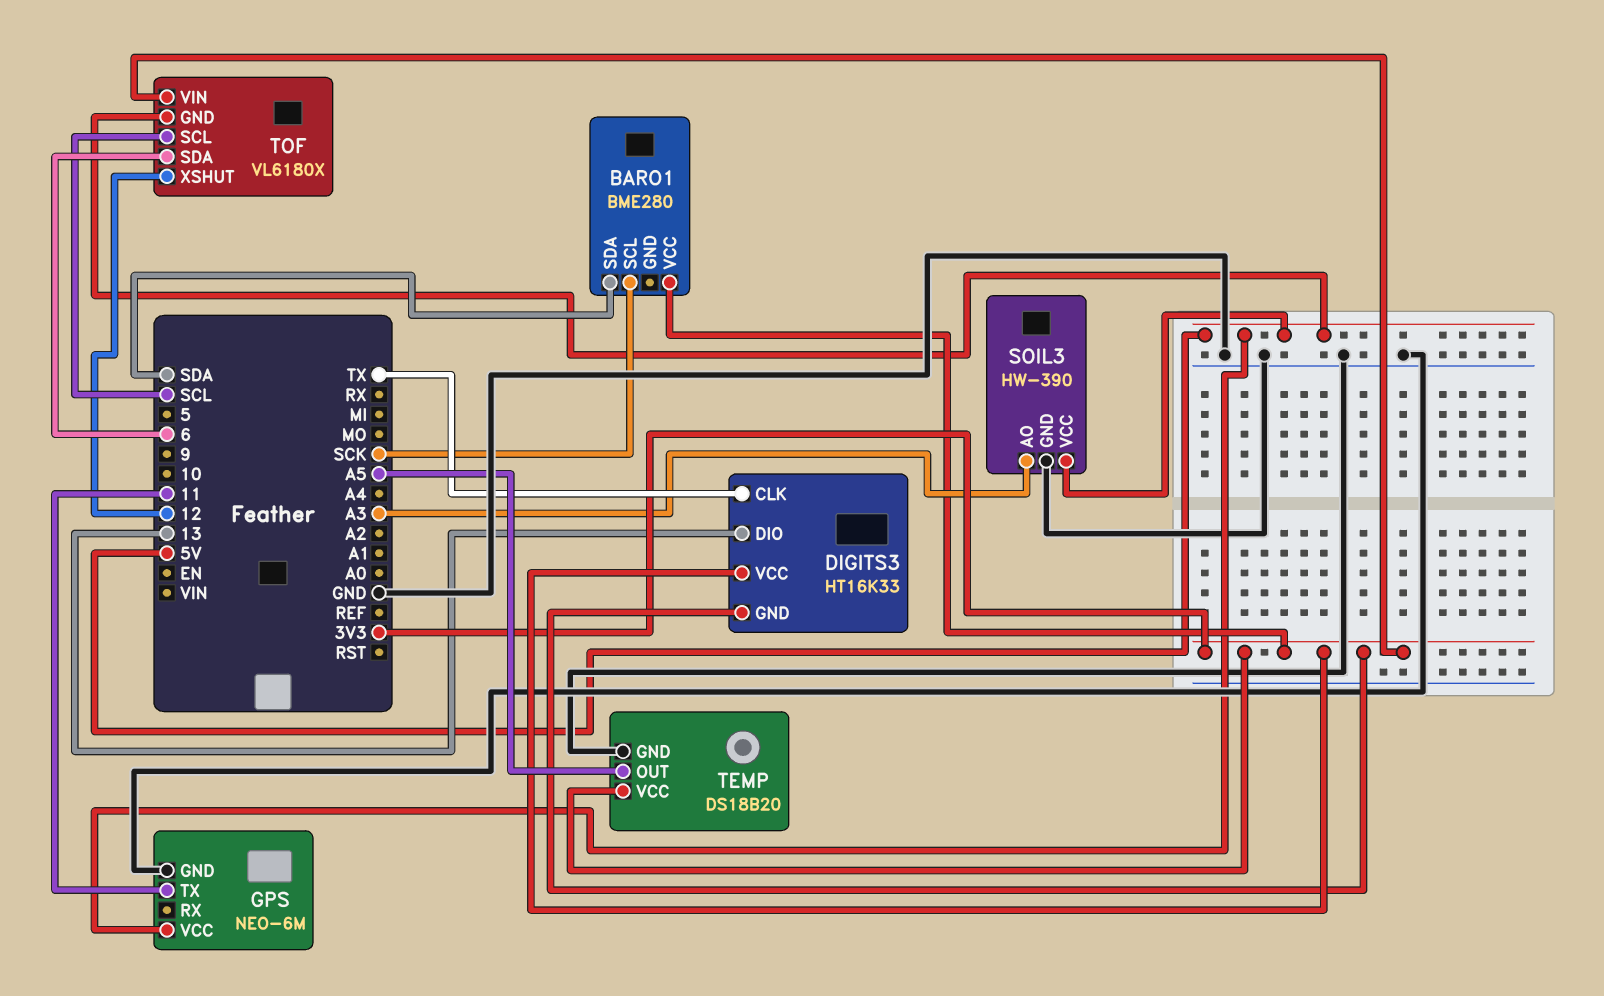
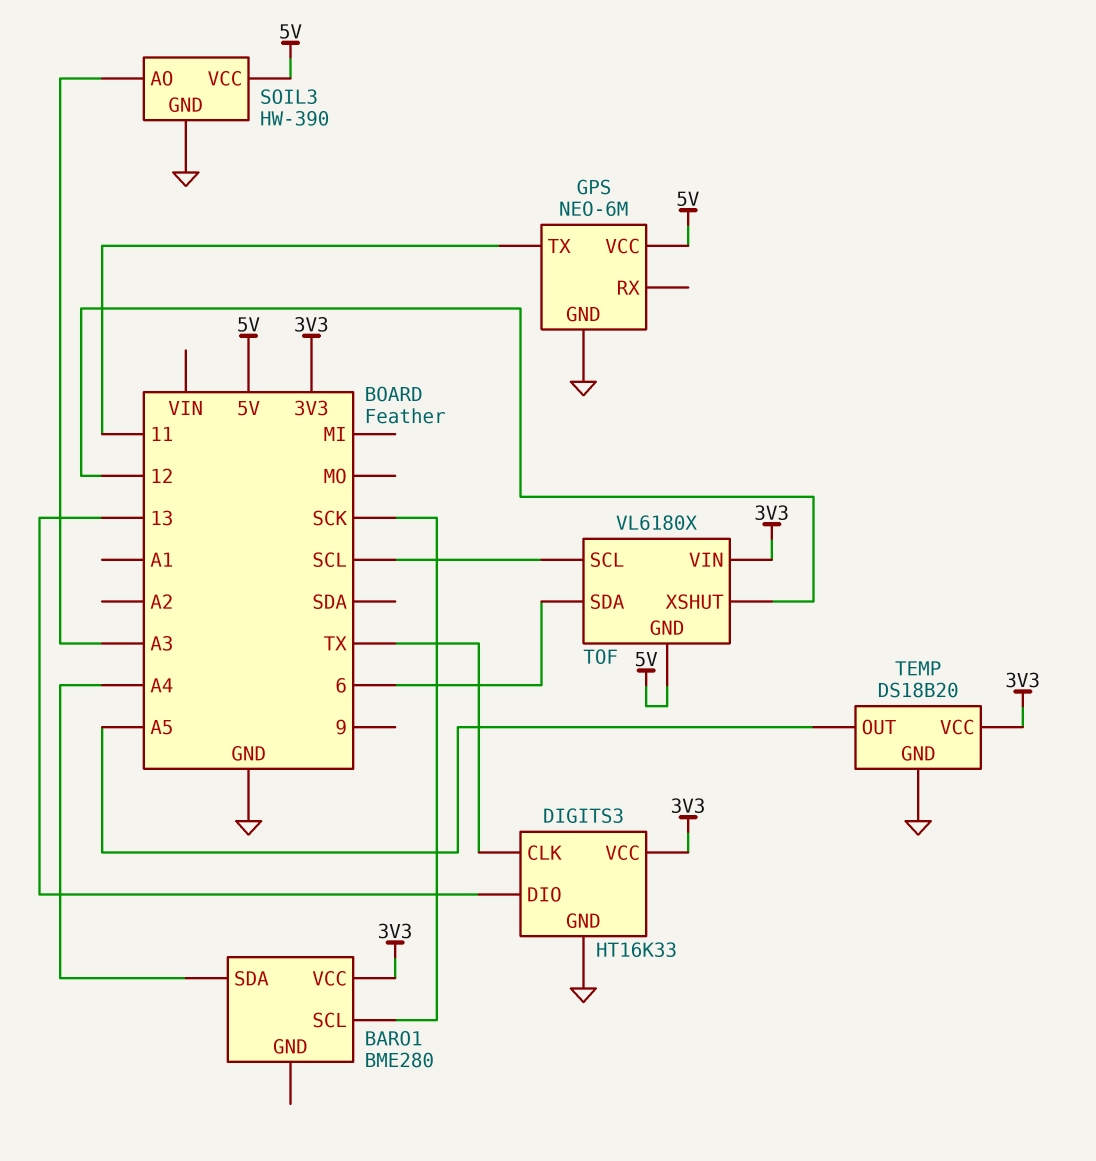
BARO1 pin SDA: SDA -> A4
DIGITS3 pin GND: 3V3 -> GND

